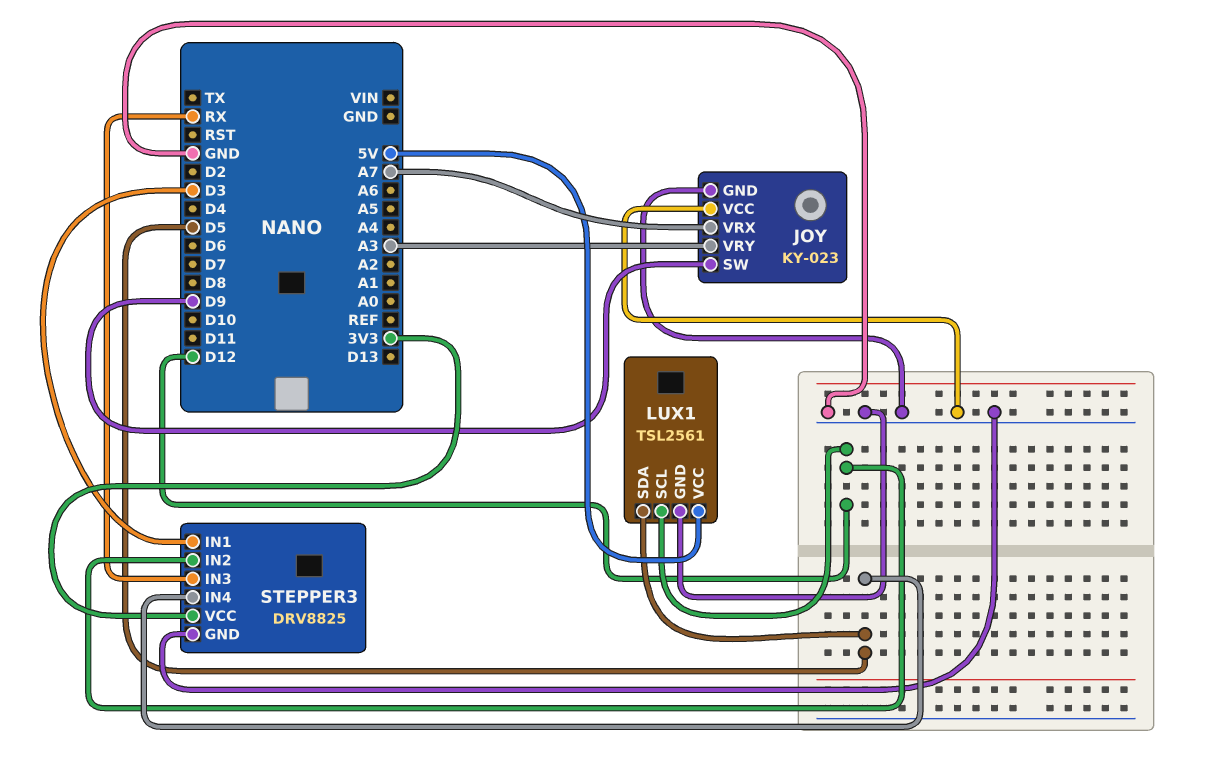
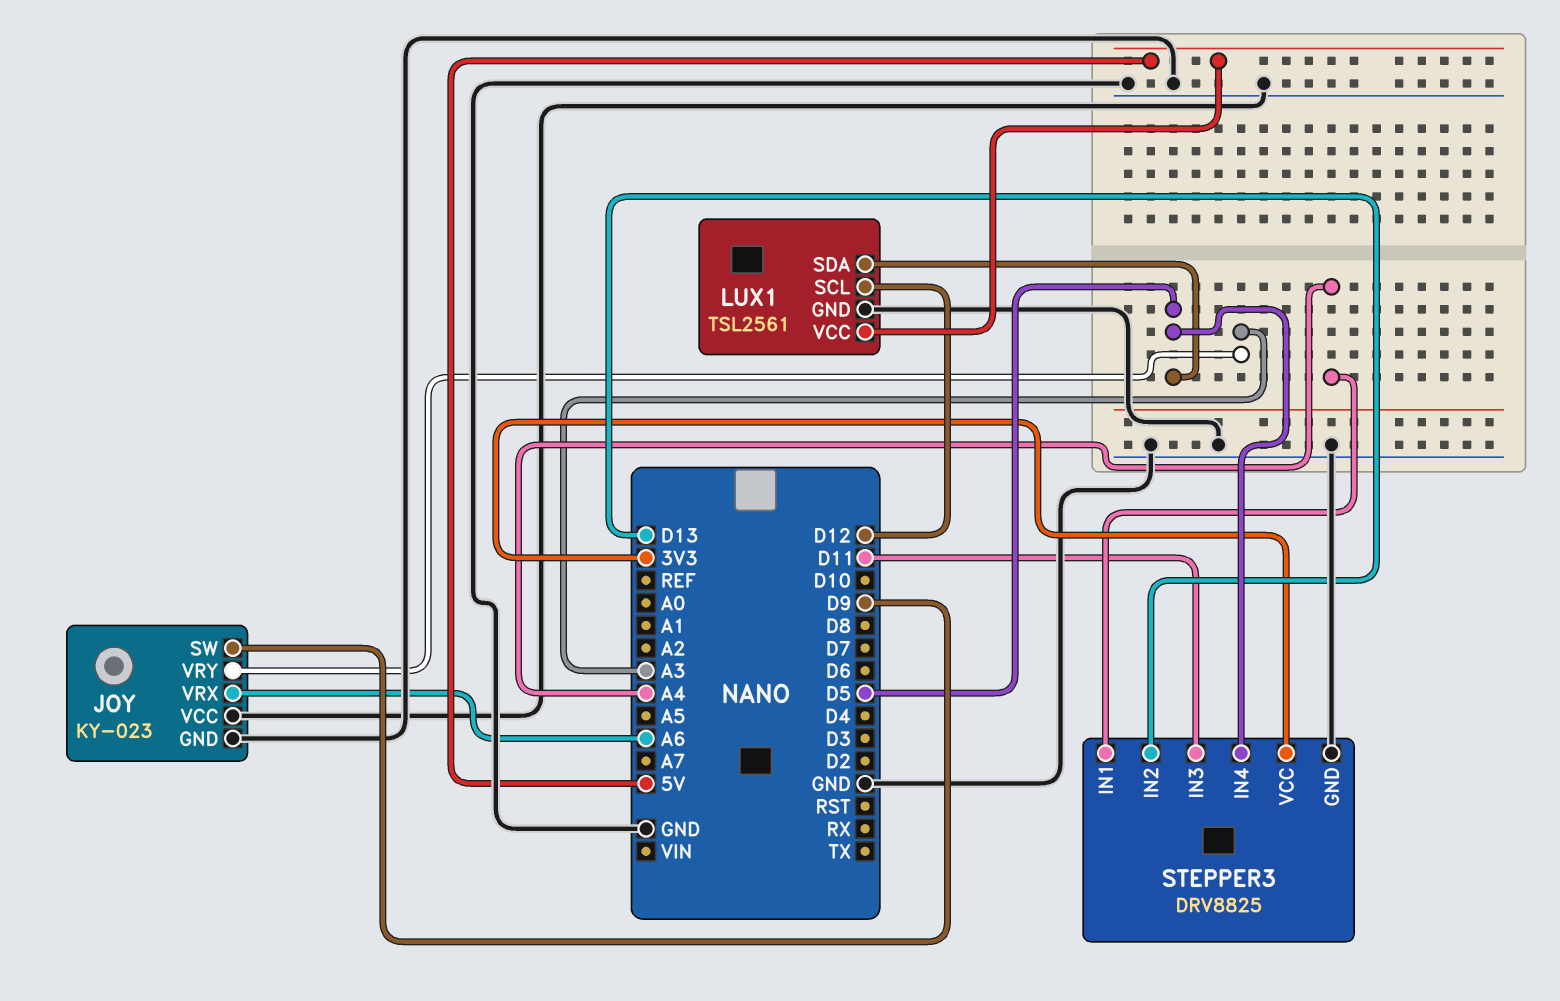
JOY pin VRX: A7 -> A6
STEPPER3 pin IN1: D3 -> A4
STEPPER3 pin IN2: D12 -> D13
STEPPER3 pin IN3: RX -> D11

